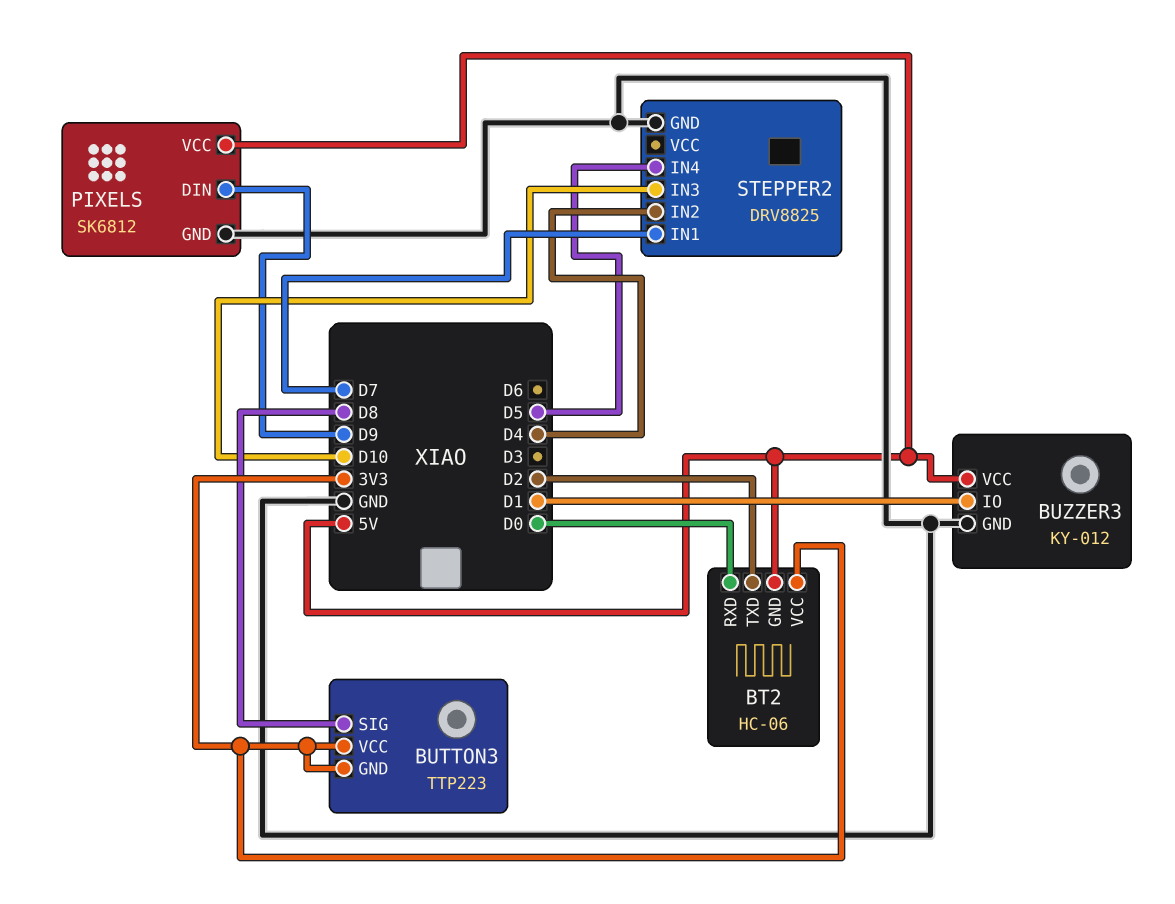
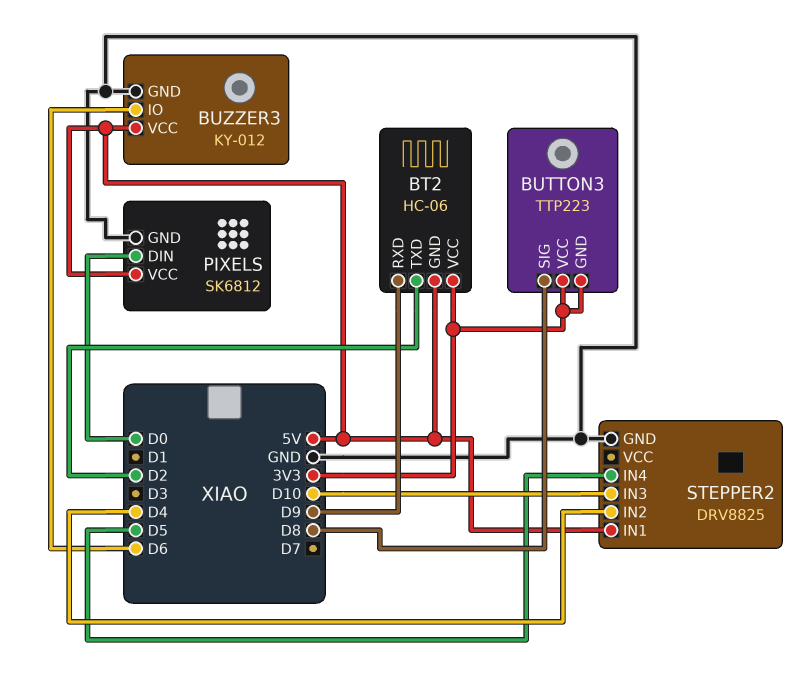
BT2 pin RXD: D0 -> D9
BUZZER3 pin IO: D1 -> D6
PIXELS pin DIN: D9 -> D0
STEPPER2 pin IN1: D7 -> 5V

